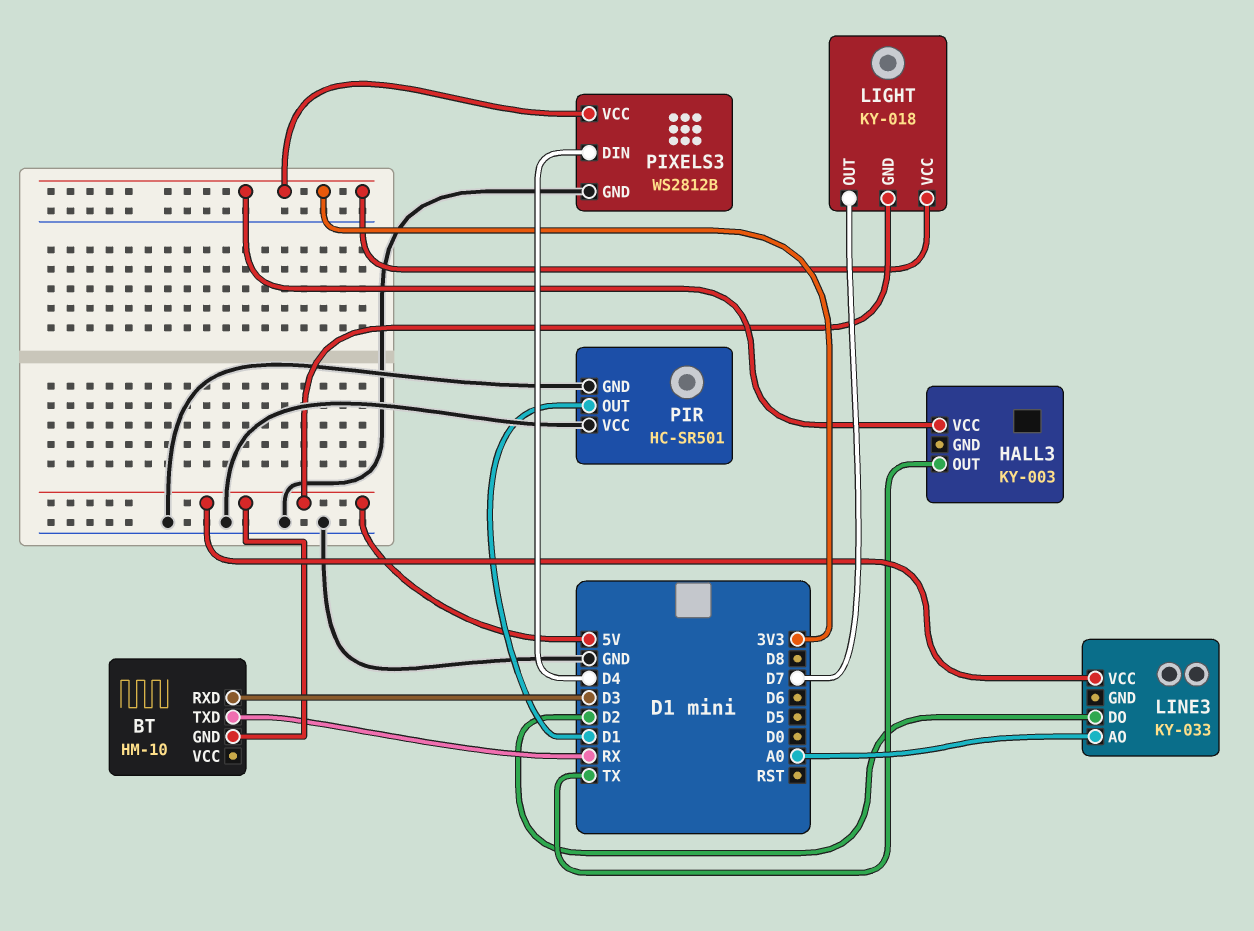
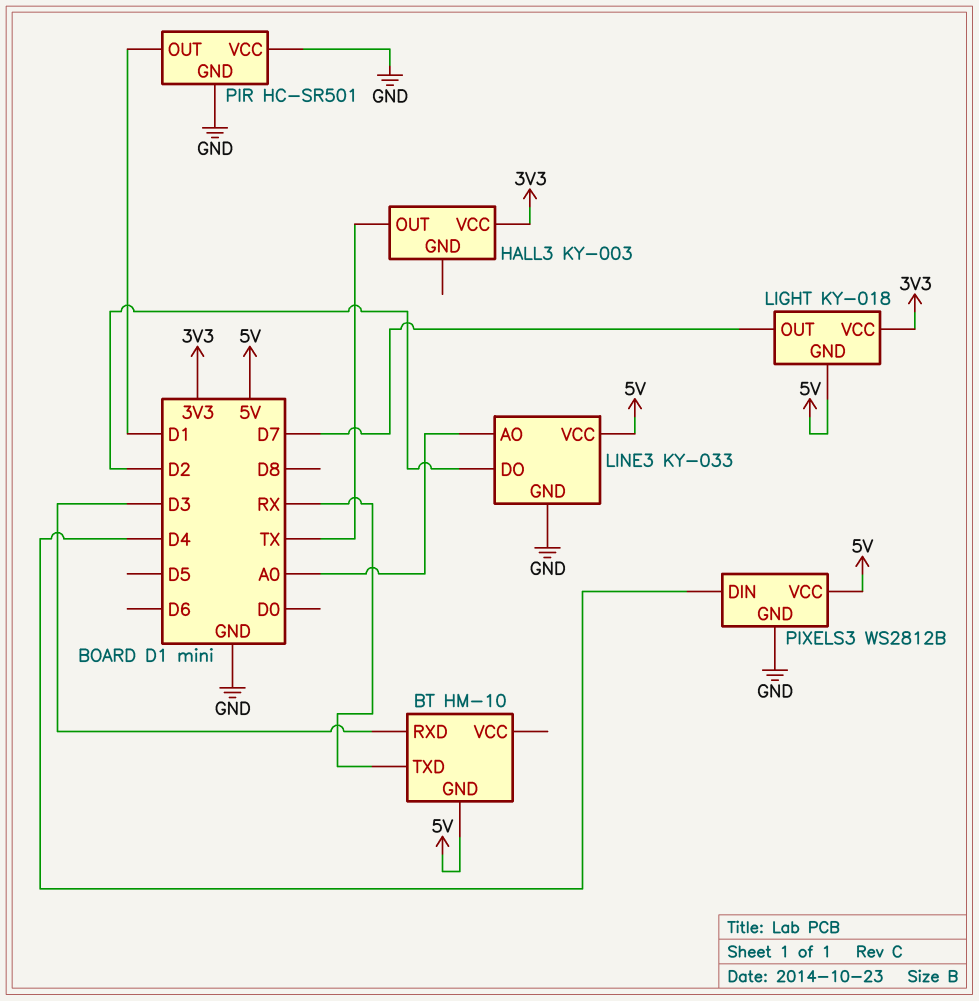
LINE3 pin GND: none -> GND
PIXELS3 pin VCC: 3V3 -> 5V

